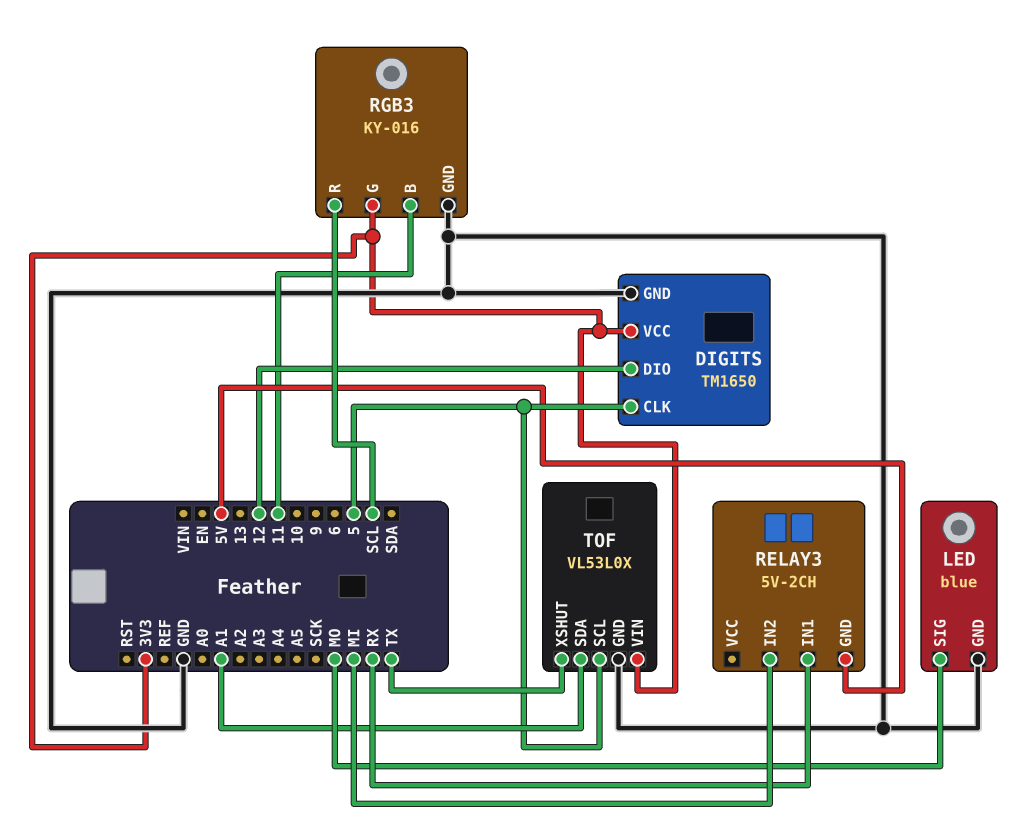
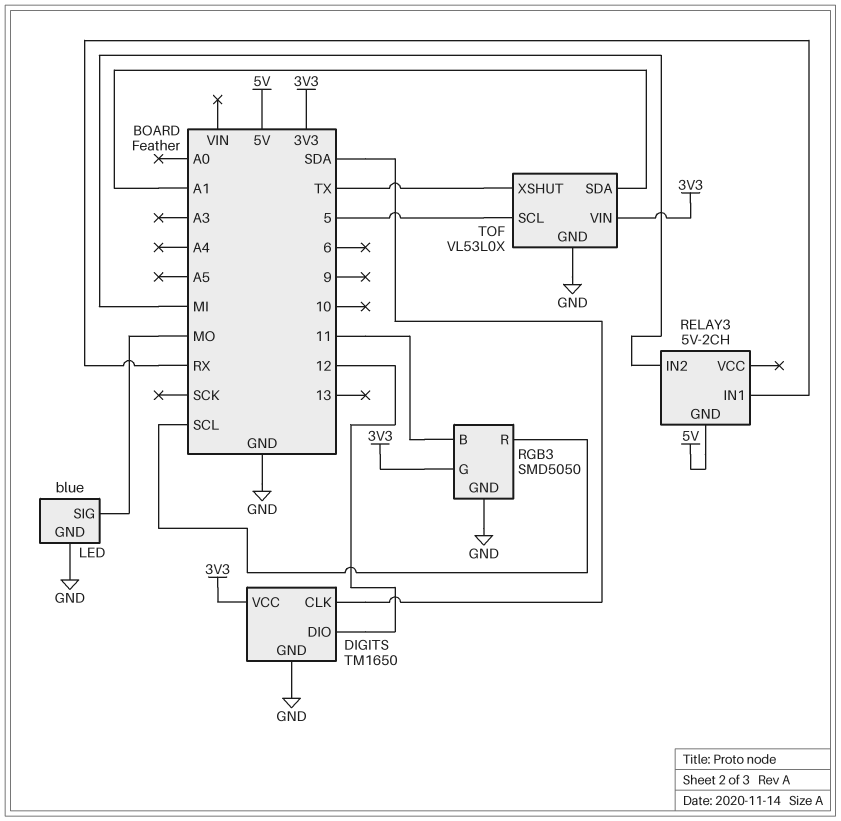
DIGITS pin CLK: 5 -> SDA
RGB3: KY-016 -> SMD5050

